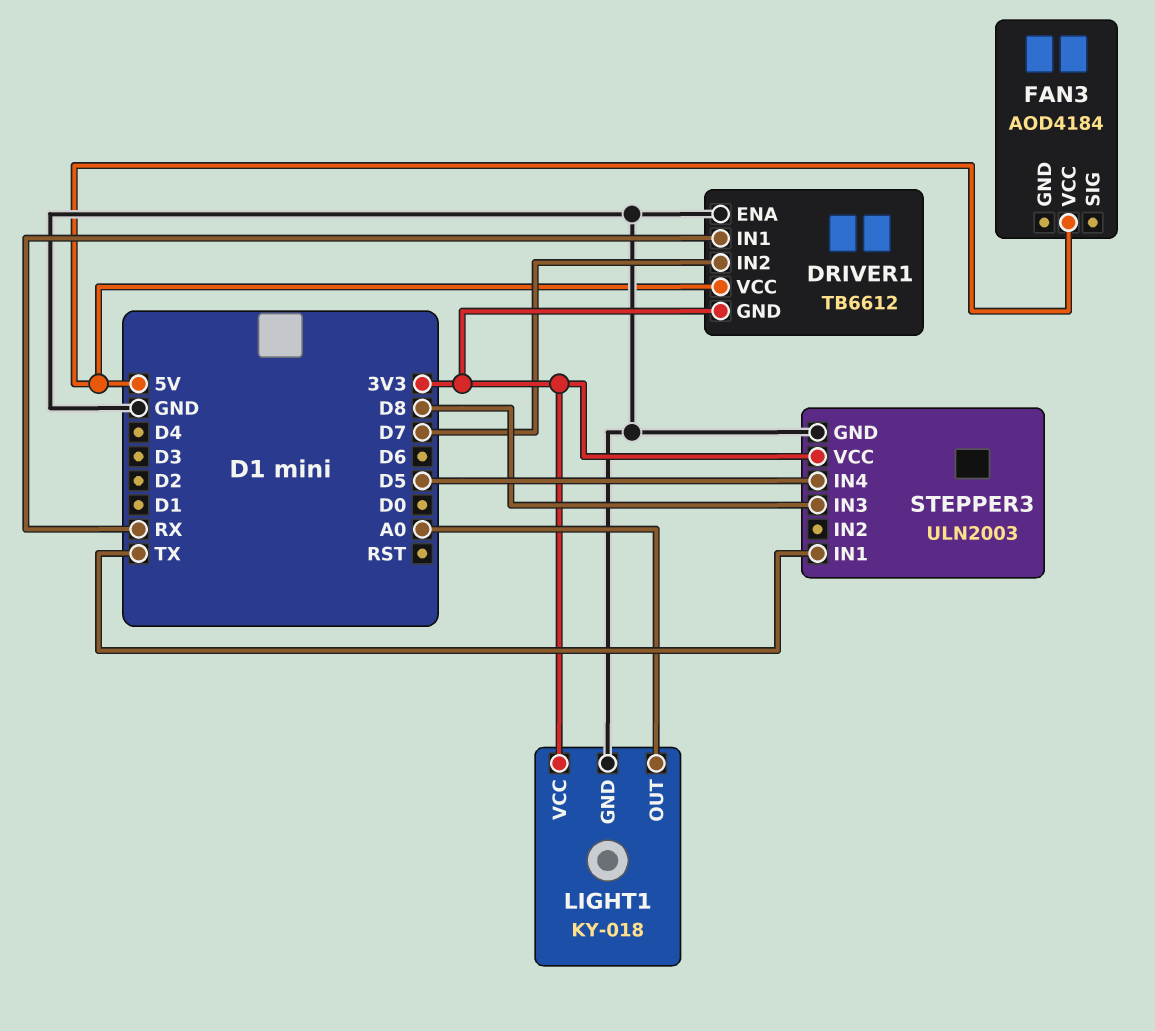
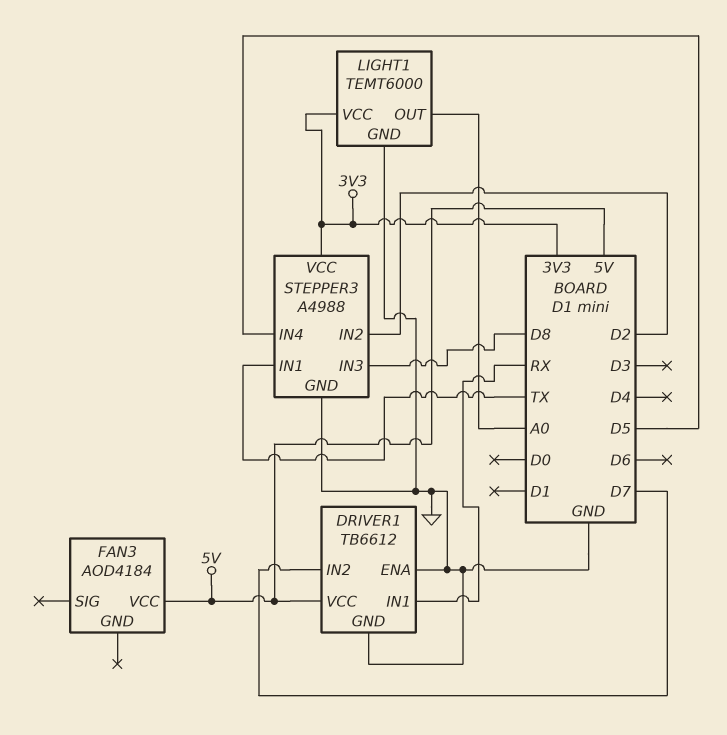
DRIVER1 pin GND: 3V3 -> GND
LIGHT1: KY-018 -> TEMT6000
STEPPER3: ULN2003 -> A4988
STEPPER3 pin IN2: none -> D2

